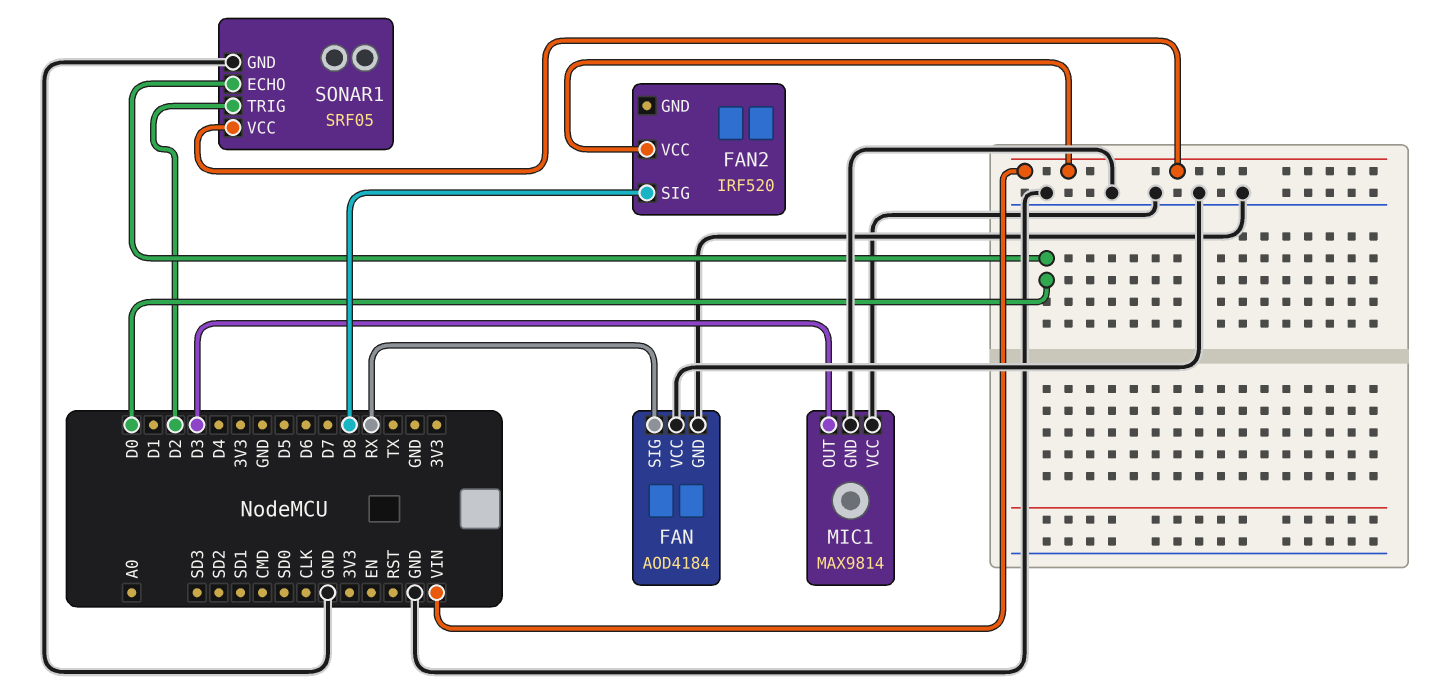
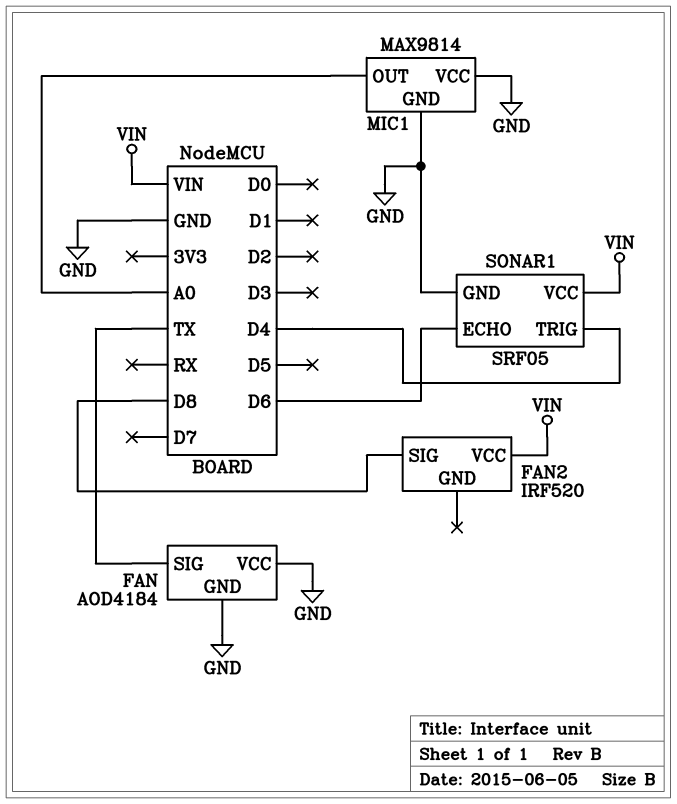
FAN pin SIG: RX -> TX
MIC1 pin OUT: D3 -> A0
SONAR1 pin ECHO: D0 -> D6
SONAR1 pin TRIG: D2 -> D4

